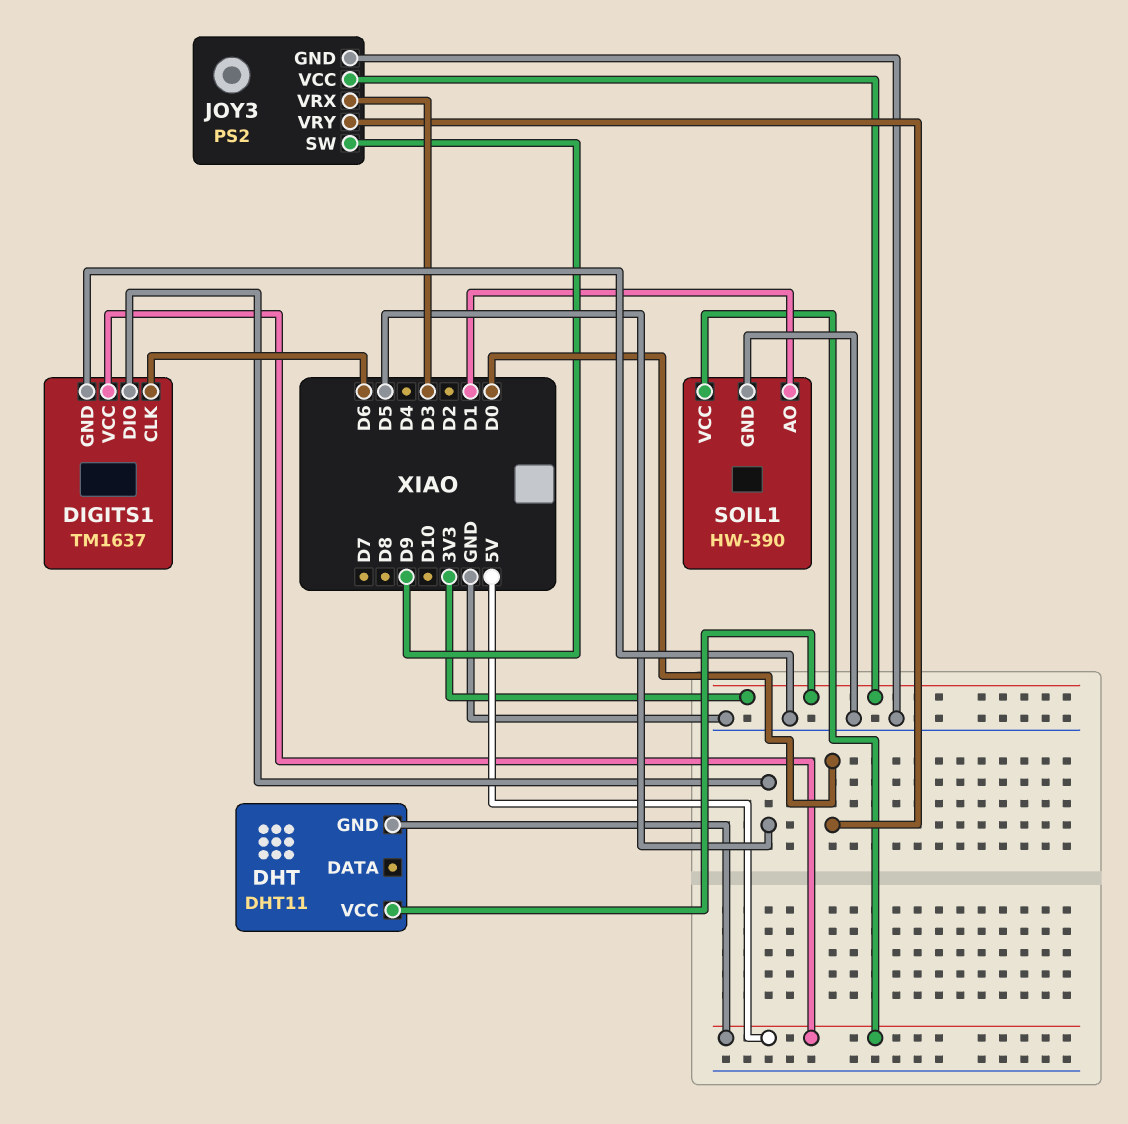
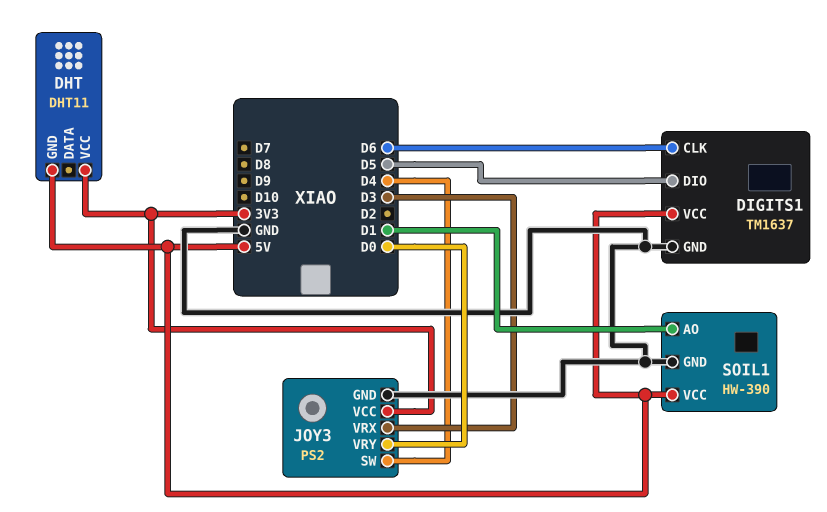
JOY3 pin SW: D9 -> D4

